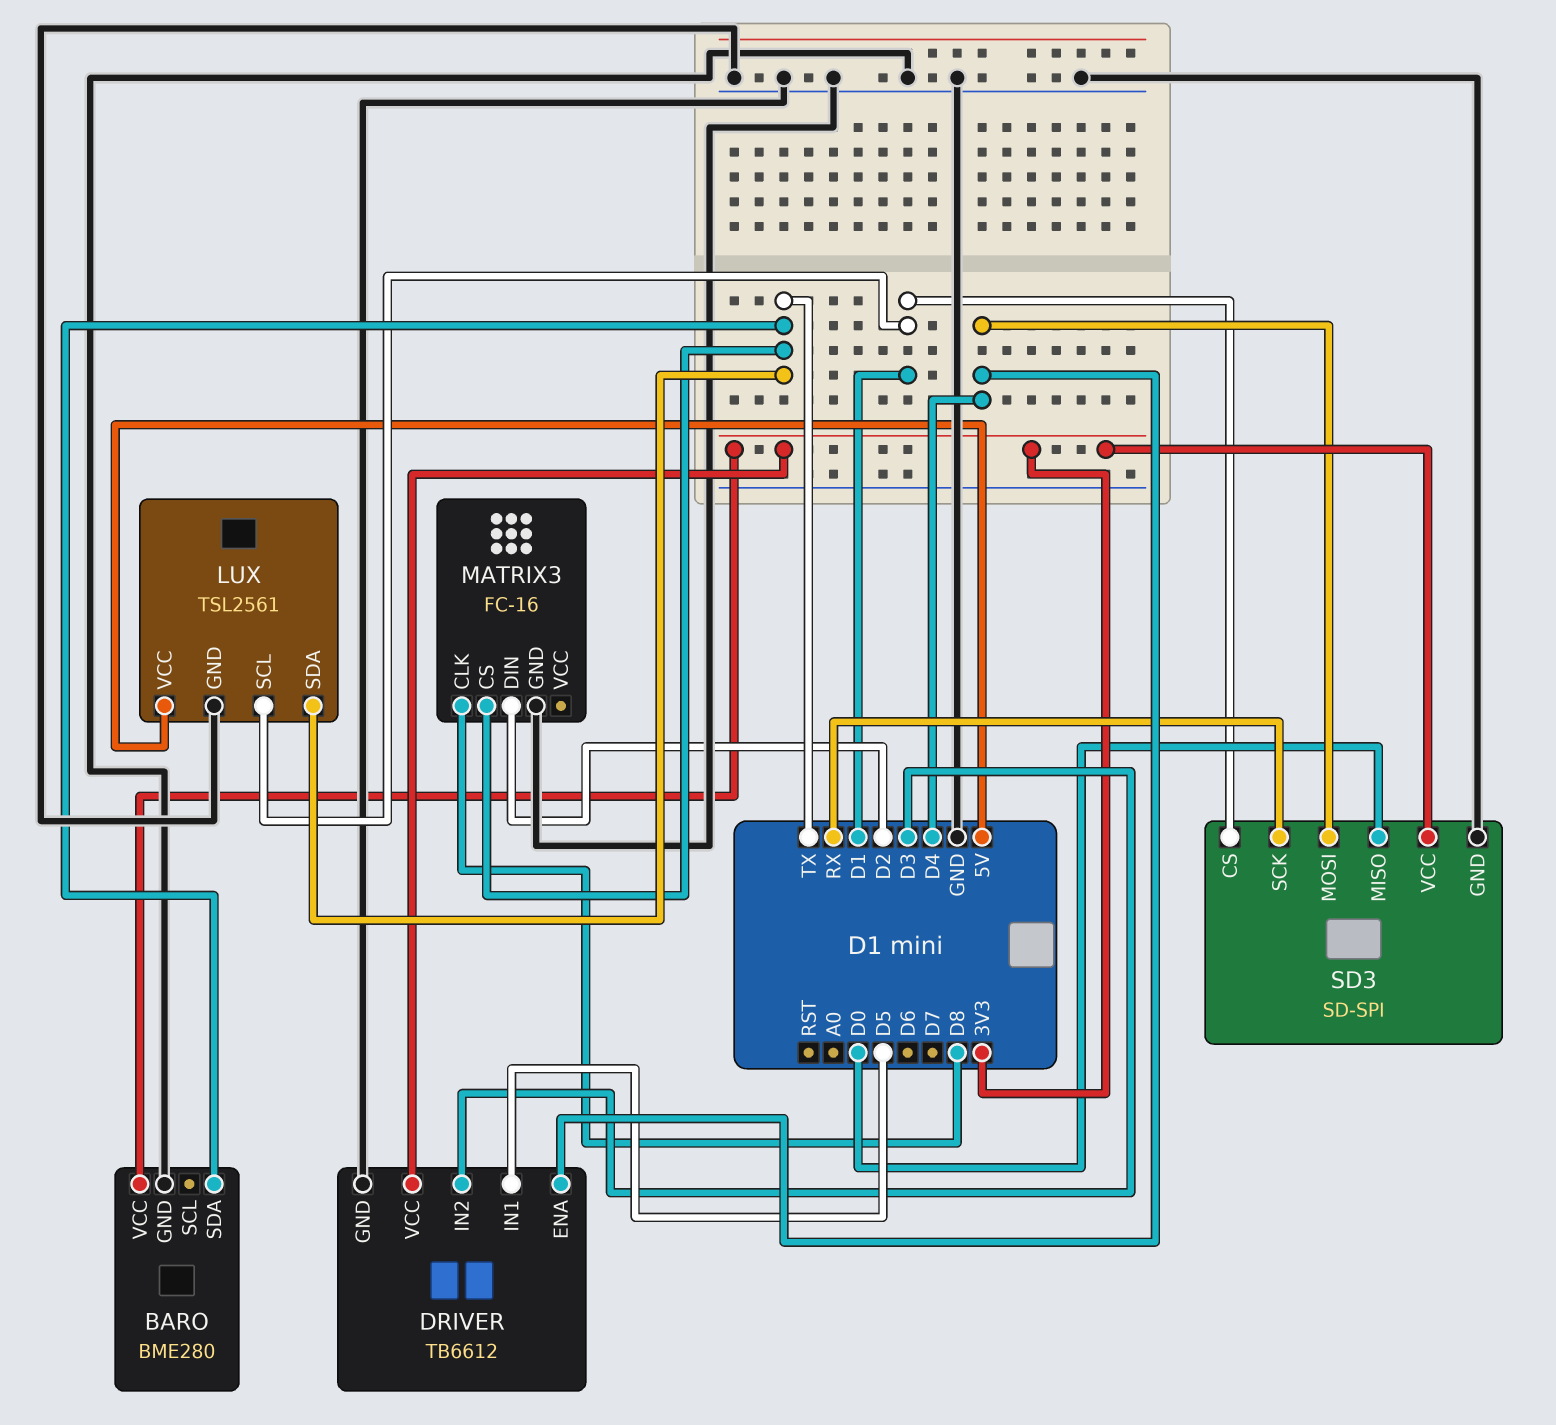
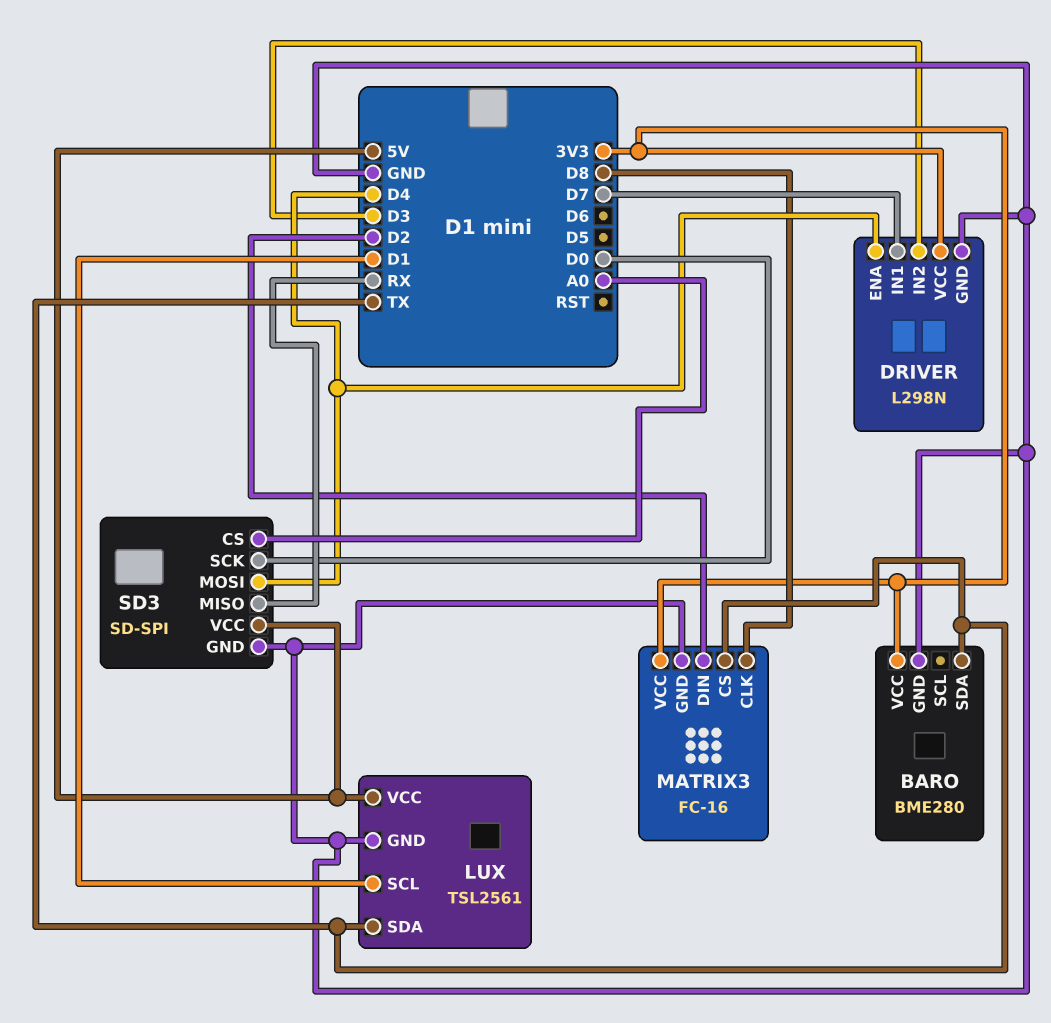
DRIVER: TB6612 -> L298N
DRIVER pin IN1: D5 -> D7
MATRIX3 pin VCC: none -> 3V3
SD3 pin CS: D1 -> A0
SD3 pin MISO: D0 -> RX
SD3 pin SCK: RX -> D0
SD3 pin VCC: 3V3 -> 5V

